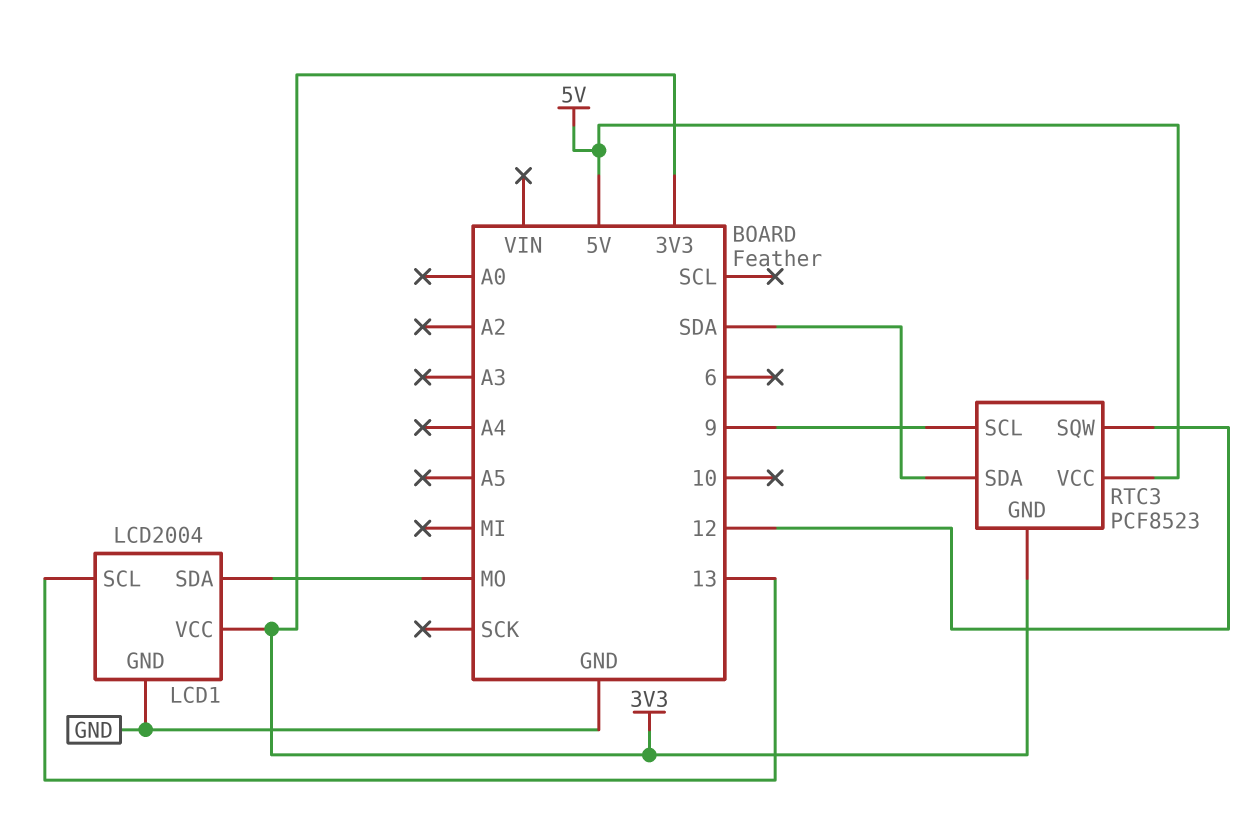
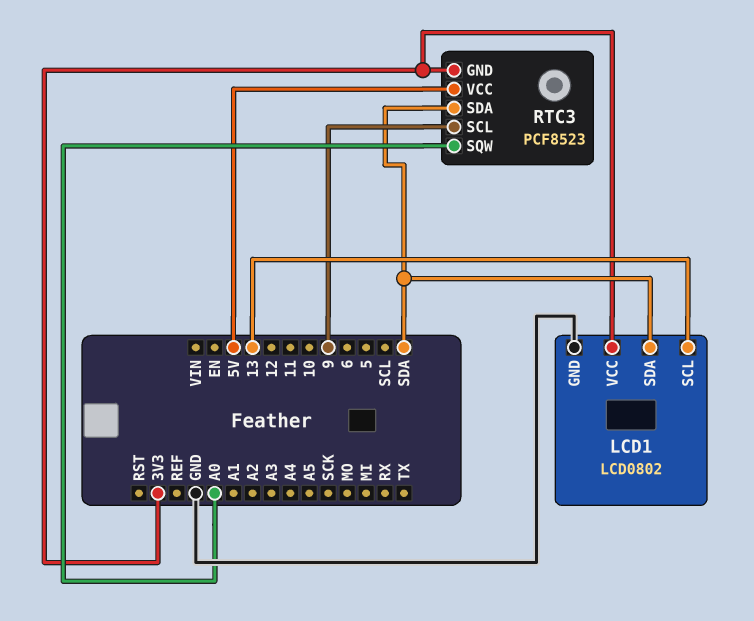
LCD1: LCD2004 -> LCD0802
LCD1 pin SDA: MO -> SDA
RTC3 pin SQW: 12 -> A0

